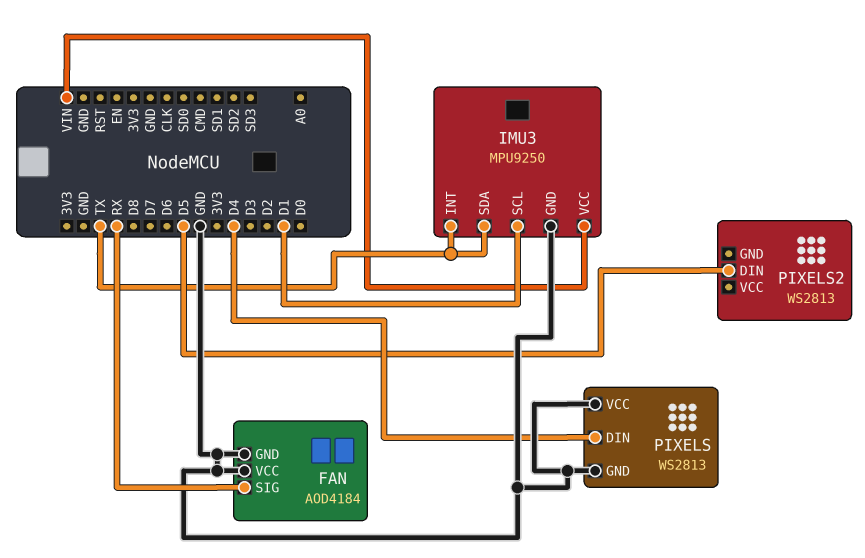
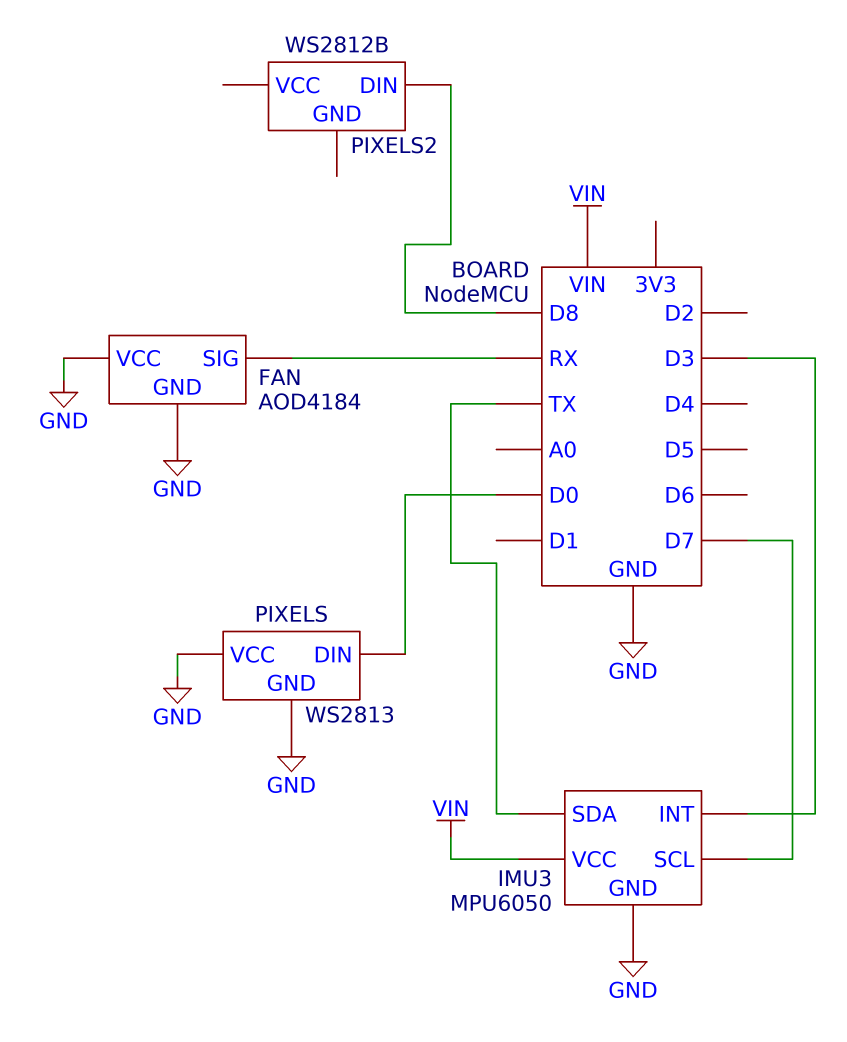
IMU3: MPU9250 -> MPU6050
IMU3 pin INT: TX -> D3
IMU3 pin SCL: D1 -> D7
PIXELS pin DIN: D4 -> D0
PIXELS2: WS2813 -> WS2812B
PIXELS2 pin DIN: D5 -> D8

